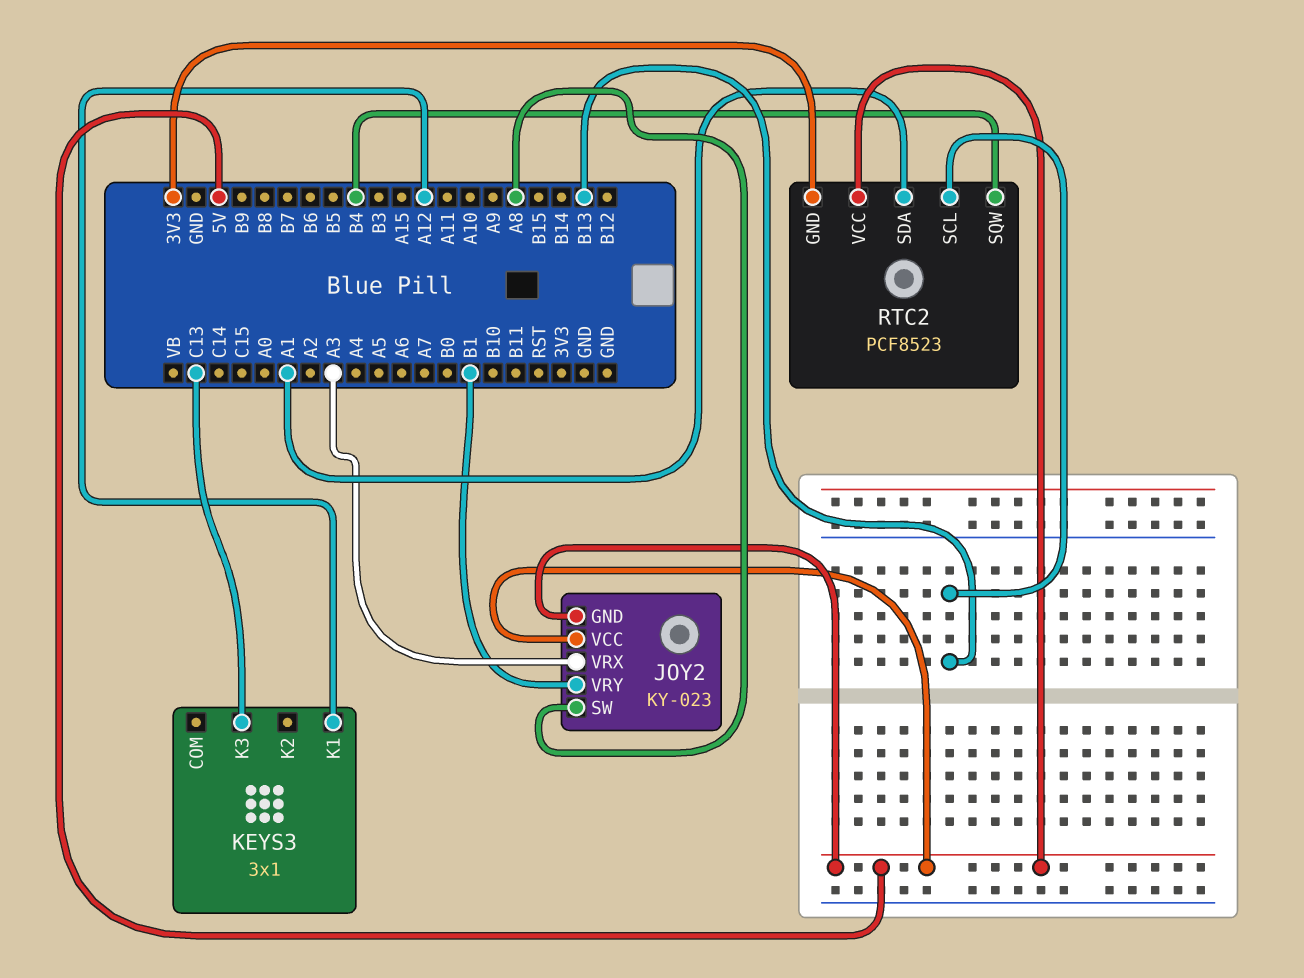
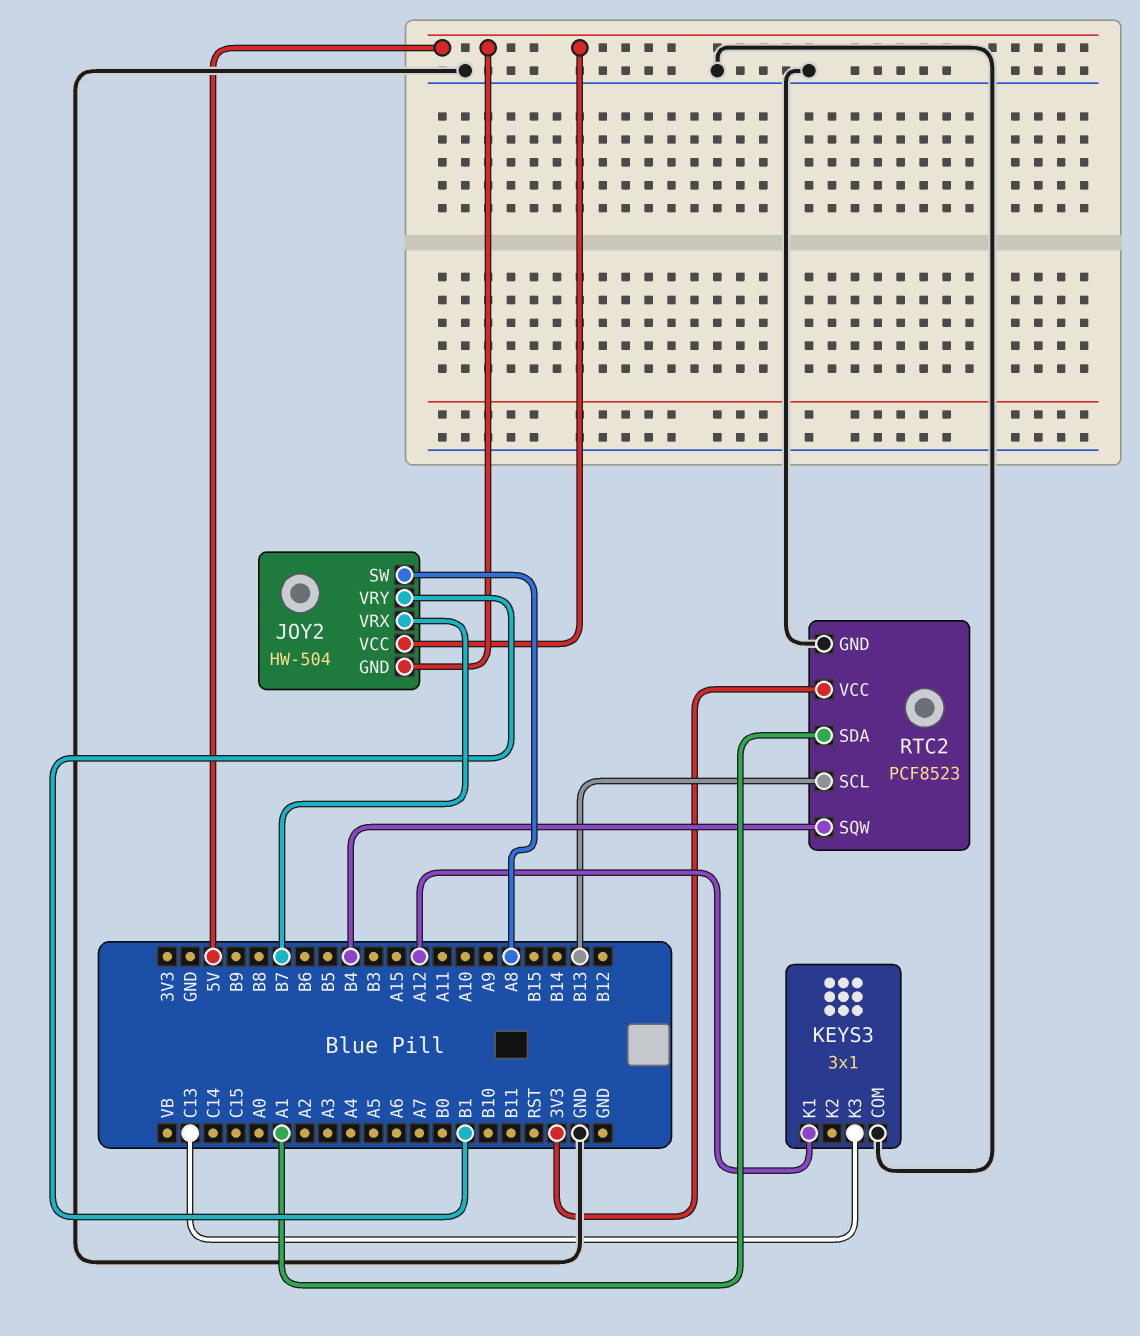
JOY2: KY-023 -> HW-504
JOY2 pin VRX: A3 -> B7
KEYS3 pin COM: none -> GND
RTC2 pin GND: 3V3 -> GND
RTC2 pin VCC: 5V -> 3V3

